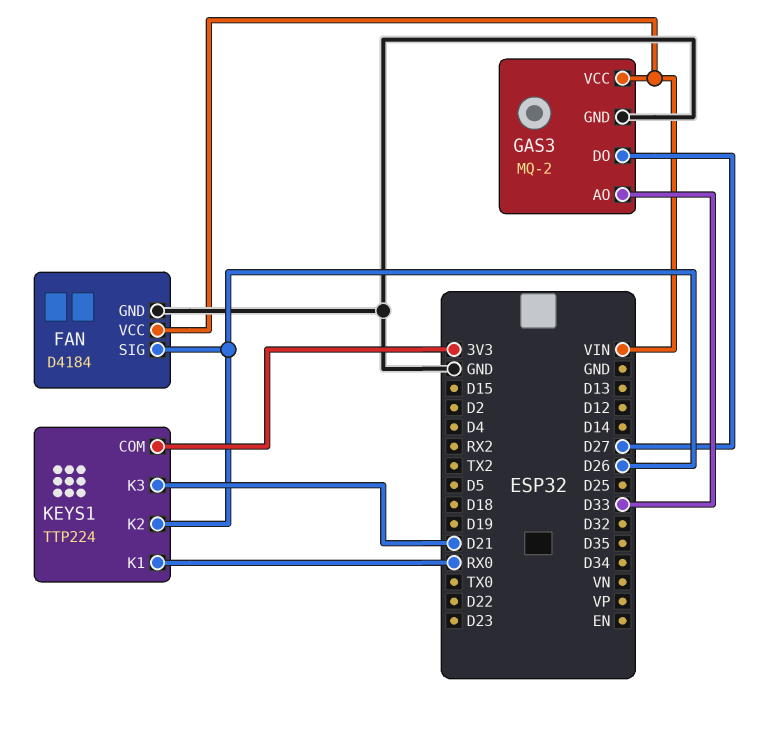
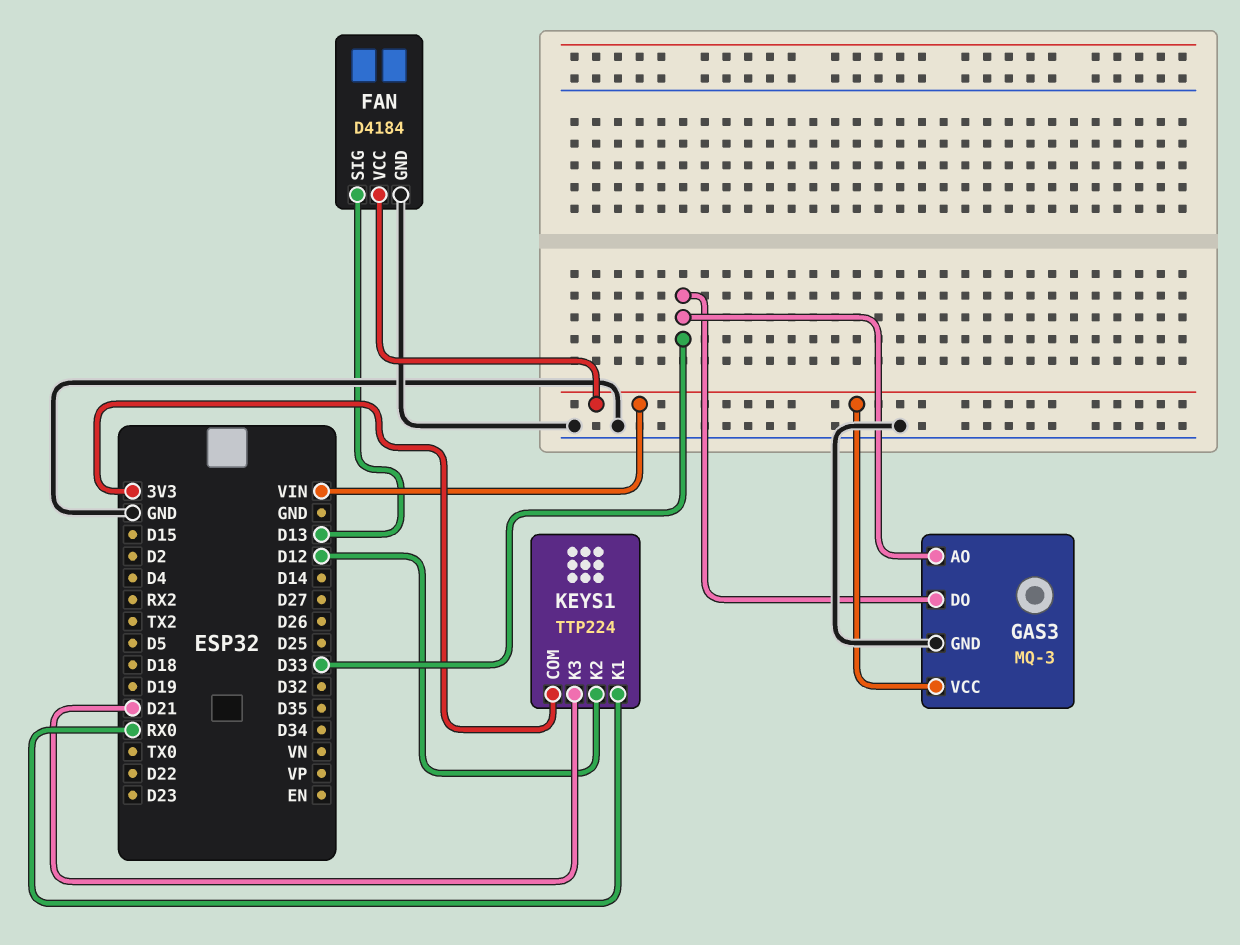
FAN pin SIG: D26 -> D13
GAS3: MQ-2 -> MQ-3
GAS3 pin DO: D27 -> D33
KEYS1 pin K2: D26 -> D12

